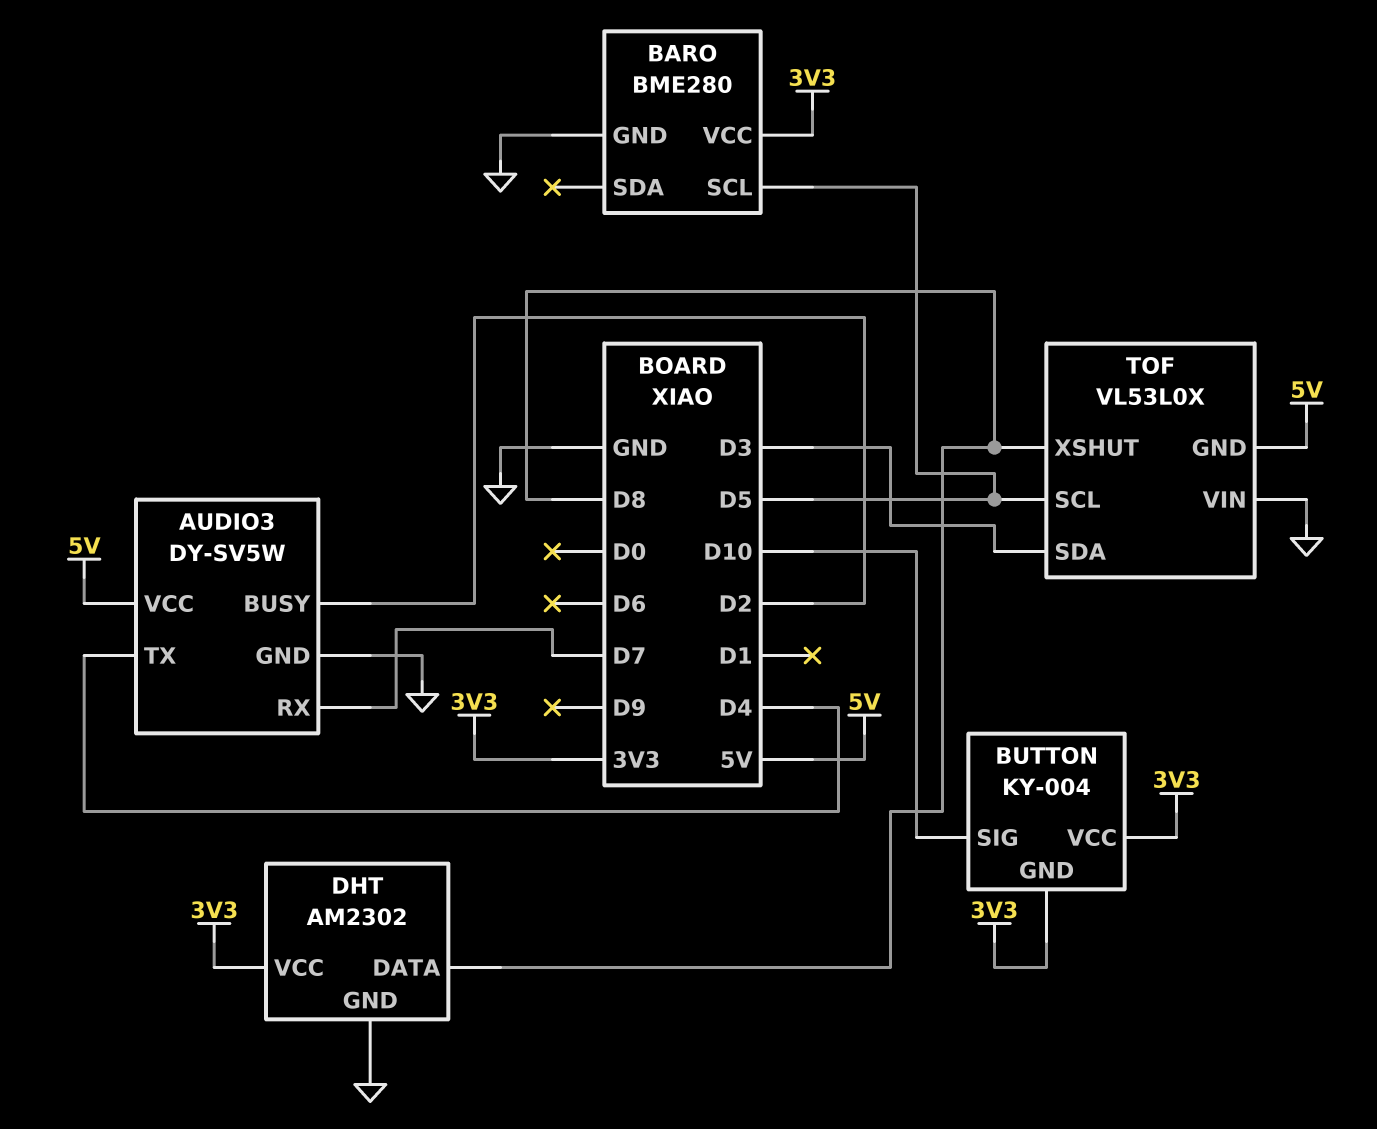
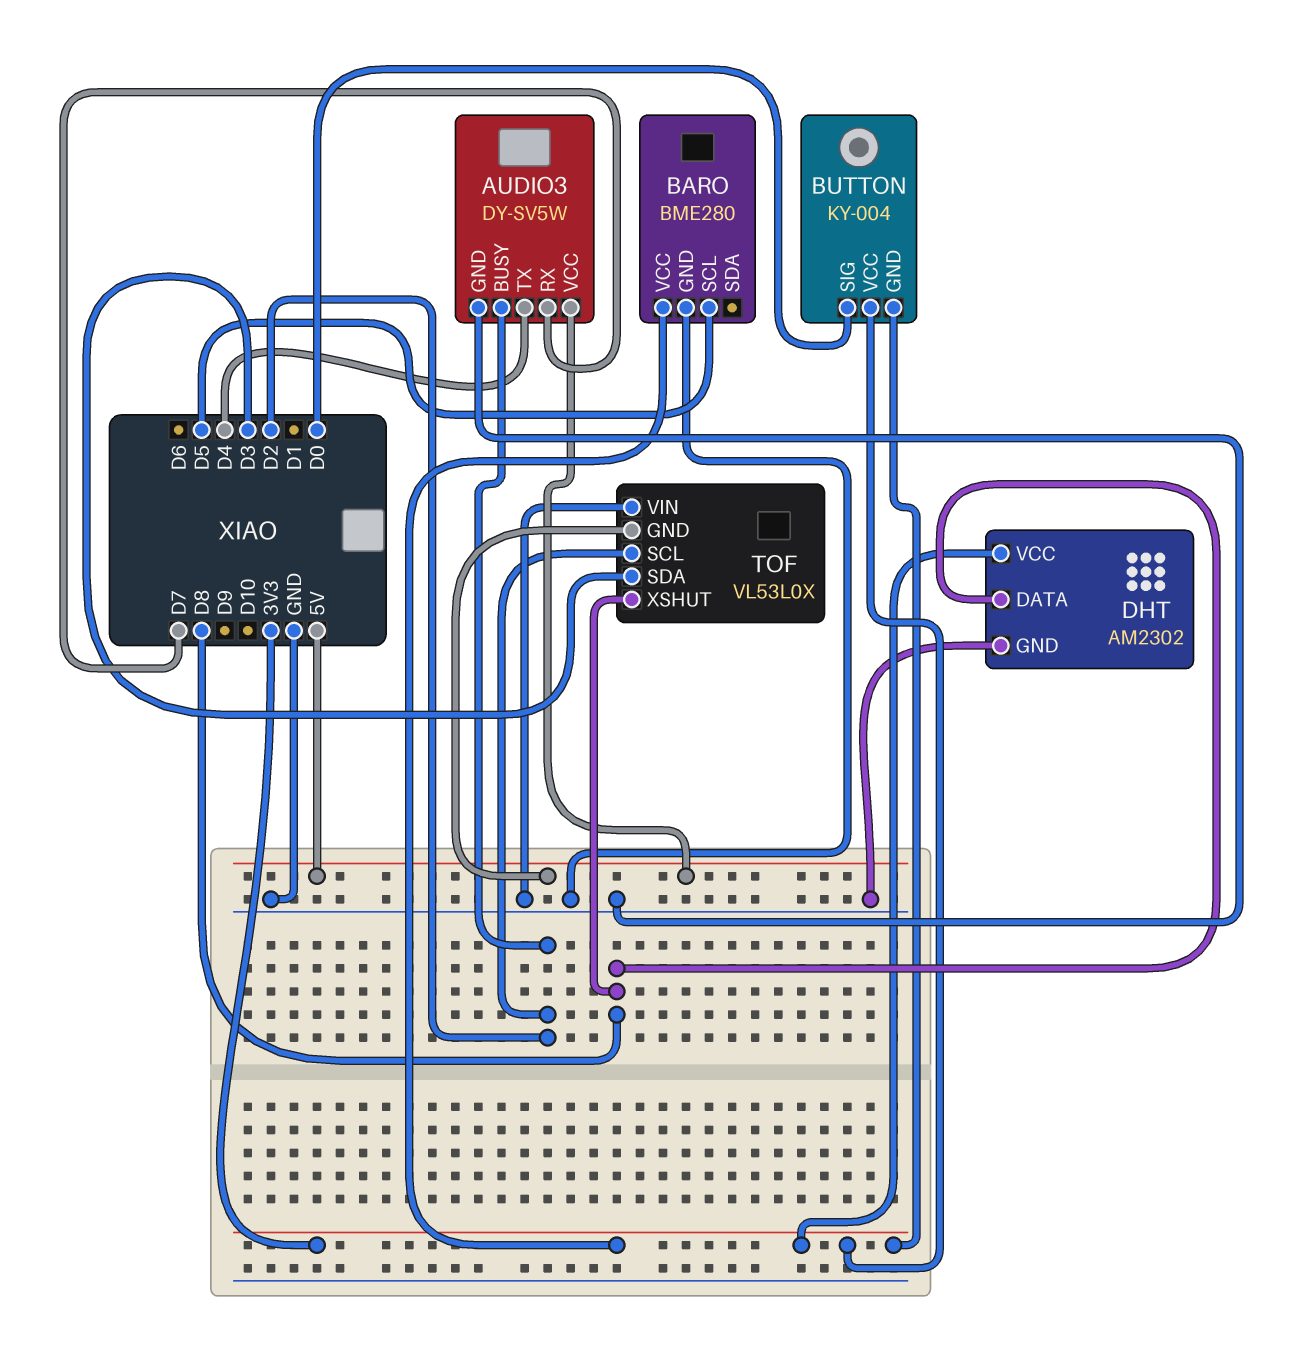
BUTTON pin SIG: D10 -> D0
TOF pin SCL: D5 -> D2

